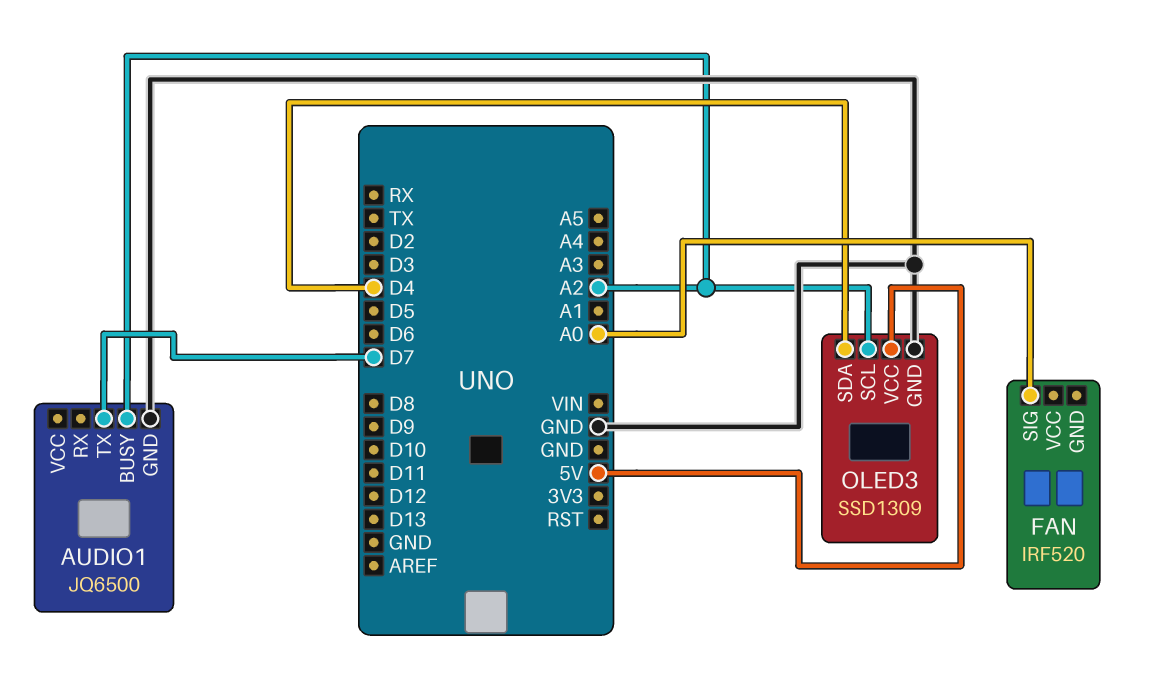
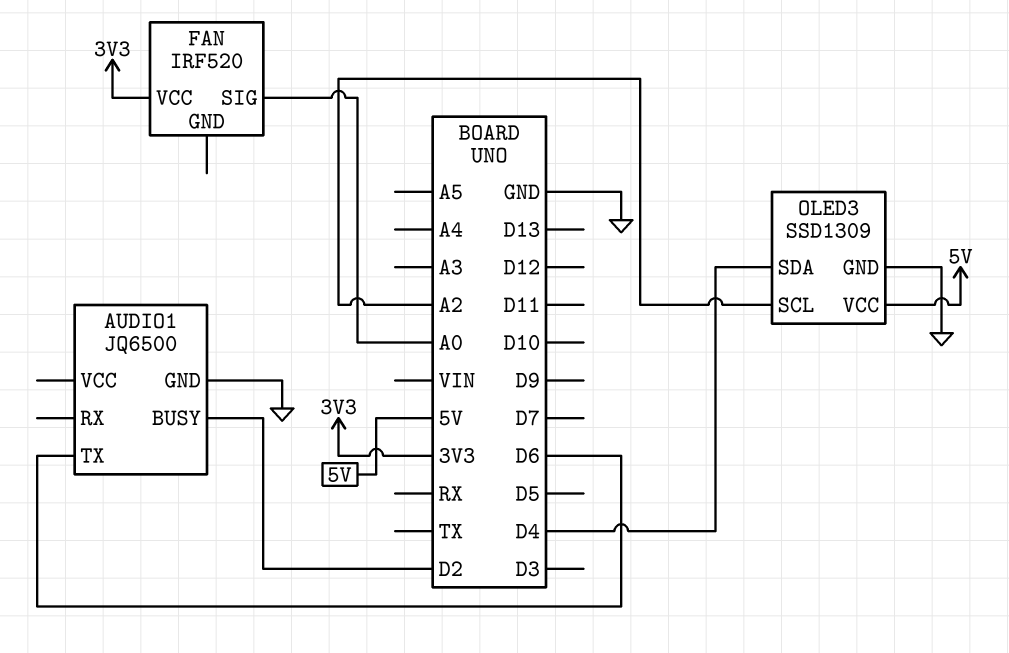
AUDIO1 pin BUSY: A2 -> D2
AUDIO1 pin TX: D7 -> D6
FAN pin VCC: none -> 3V3

